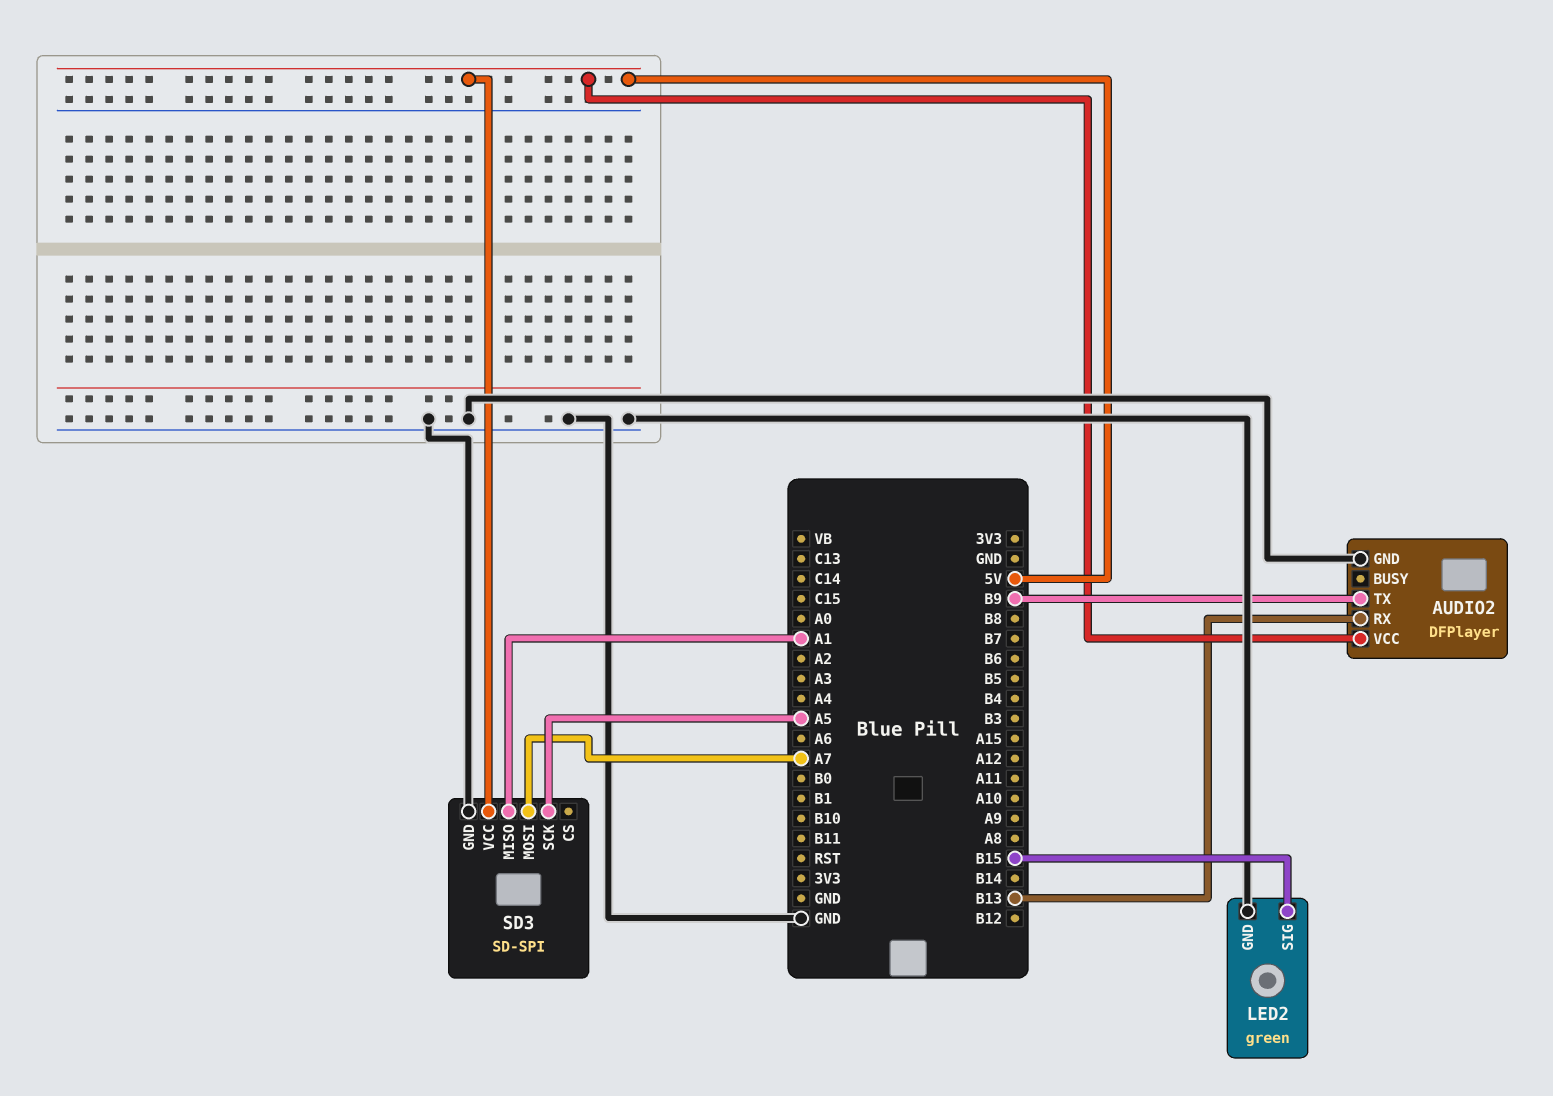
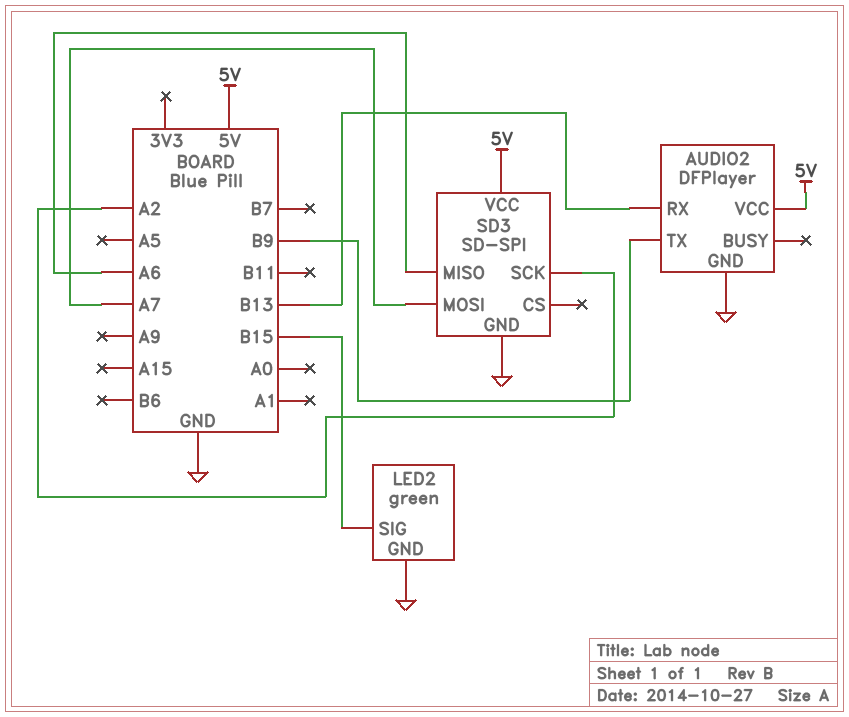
SD3 pin MISO: A1 -> A6
SD3 pin SCK: A5 -> A2

